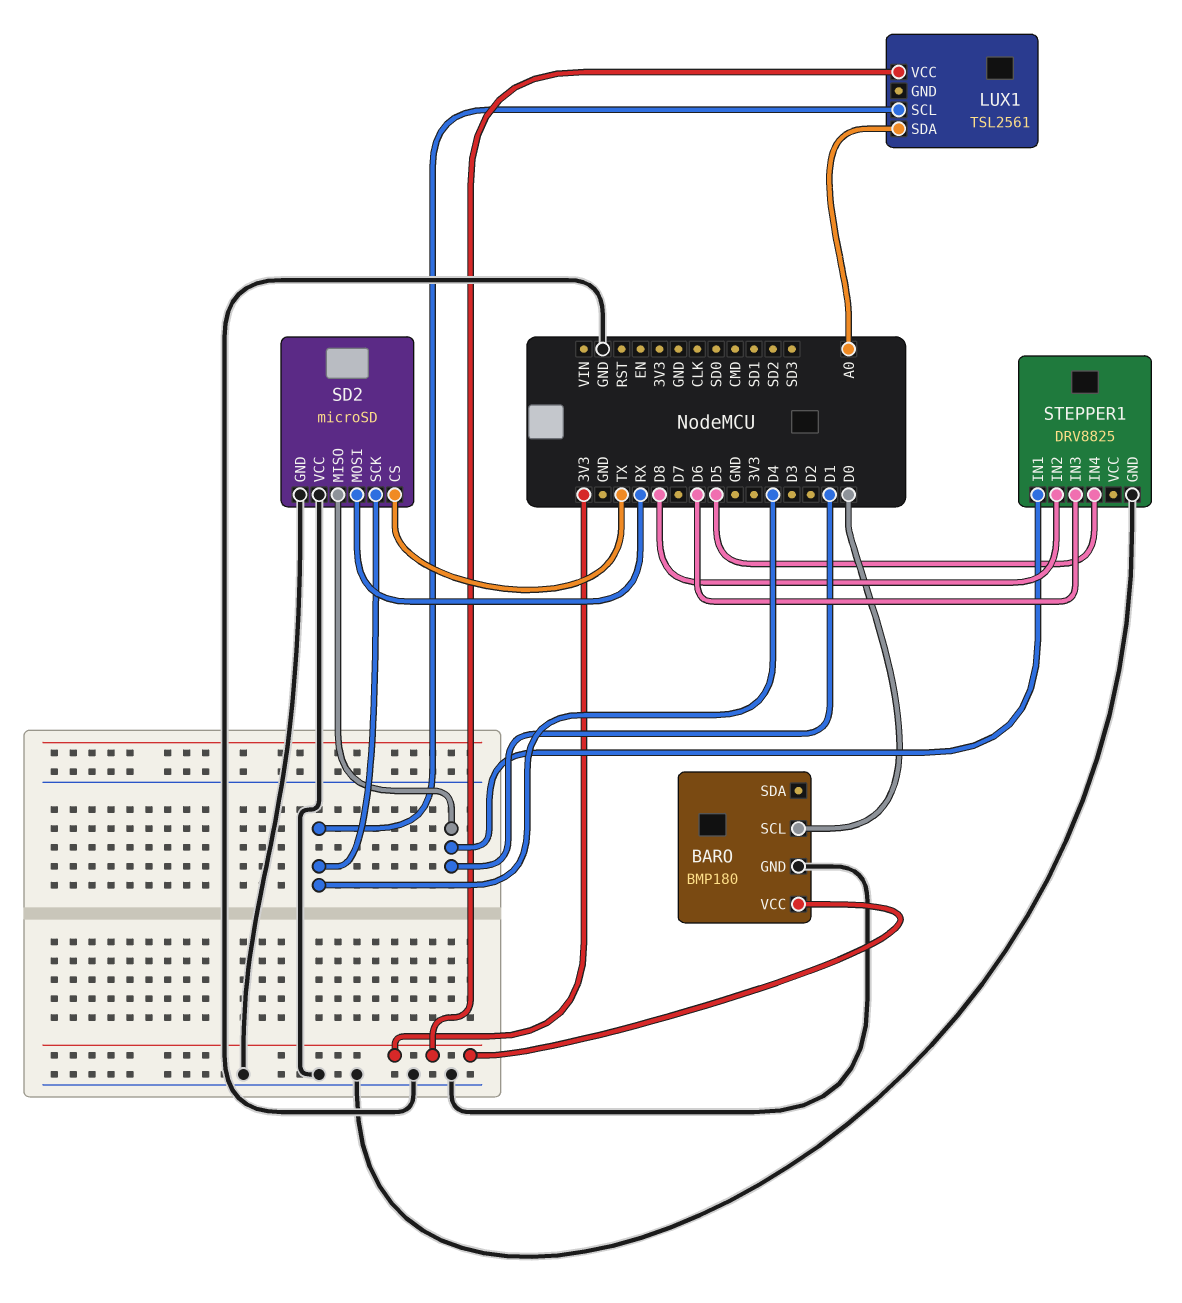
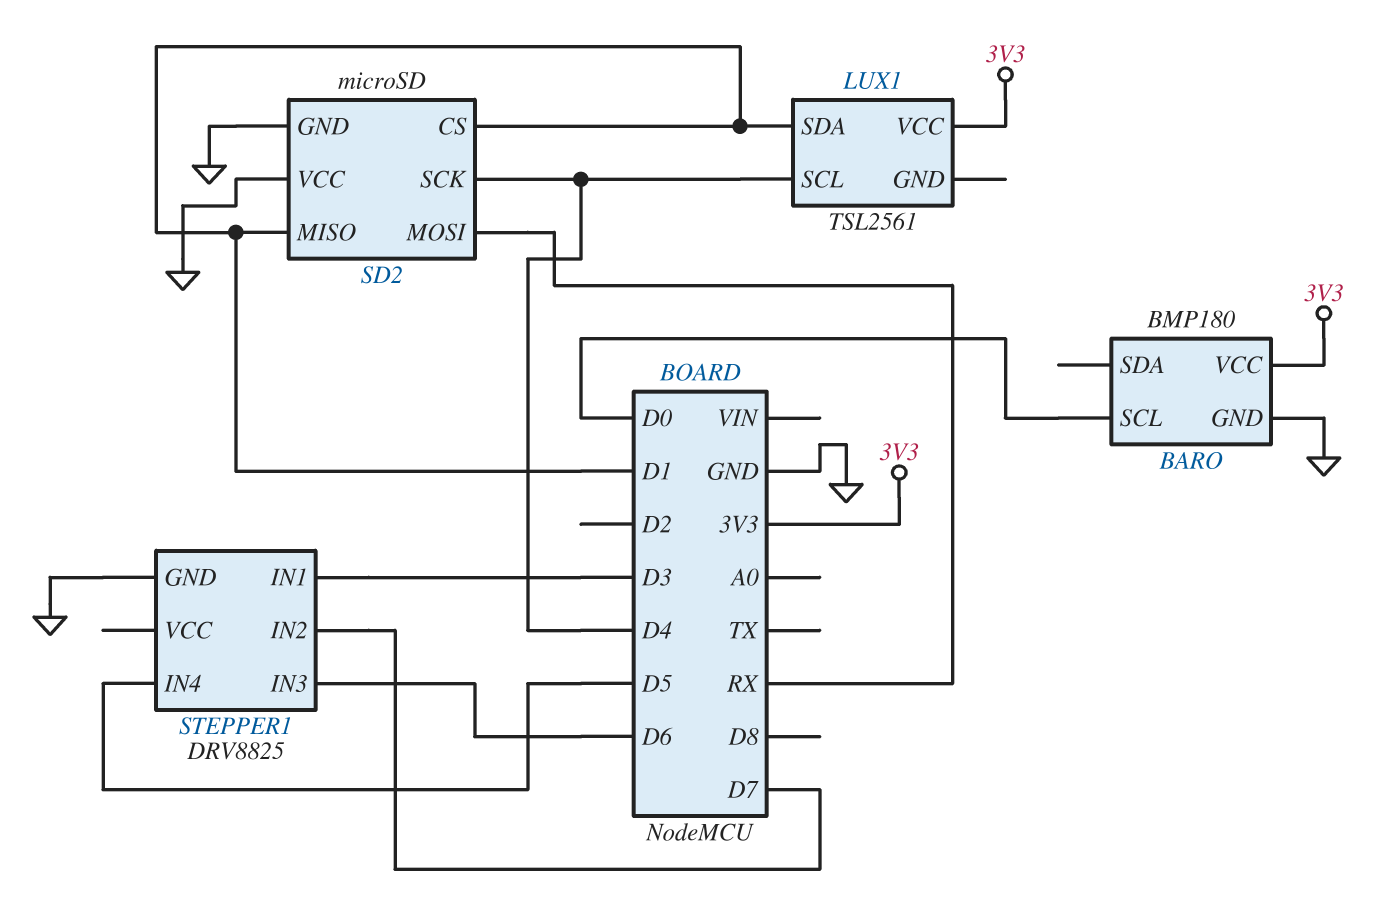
LUX1 pin SDA: A0 -> D1
SD2 pin CS: TX -> D1
STEPPER1 pin IN1: D1 -> D3
STEPPER1 pin IN2: D8 -> D7

